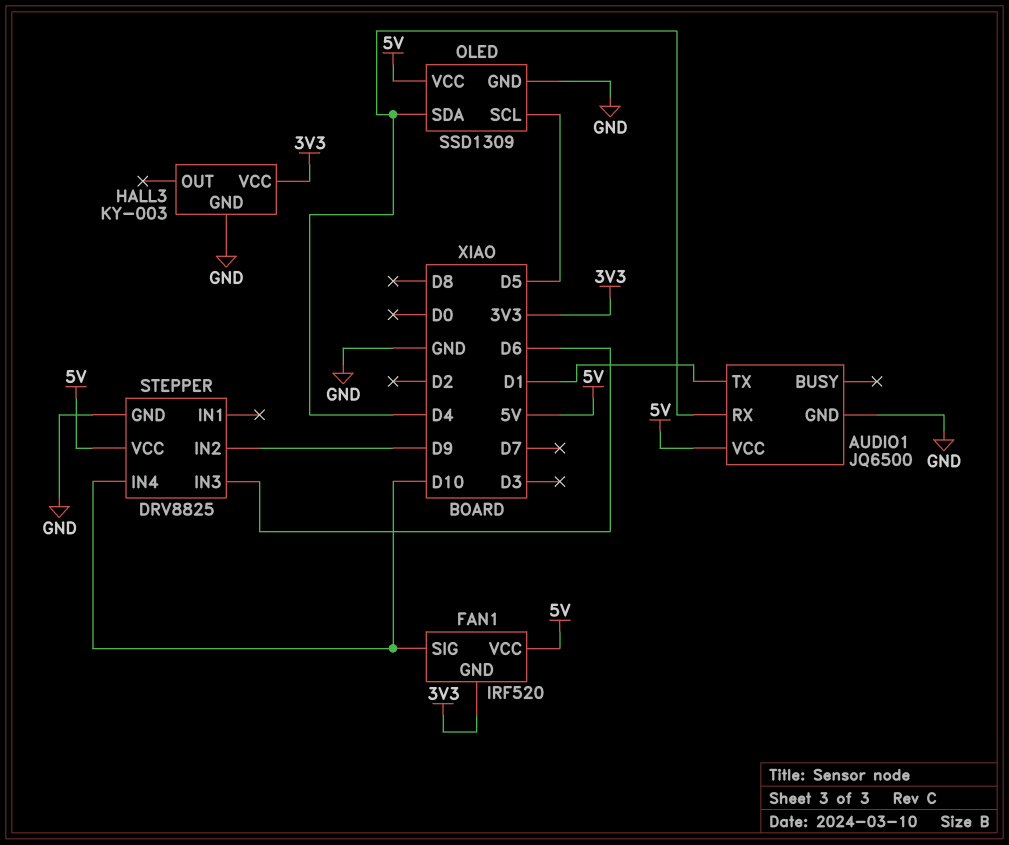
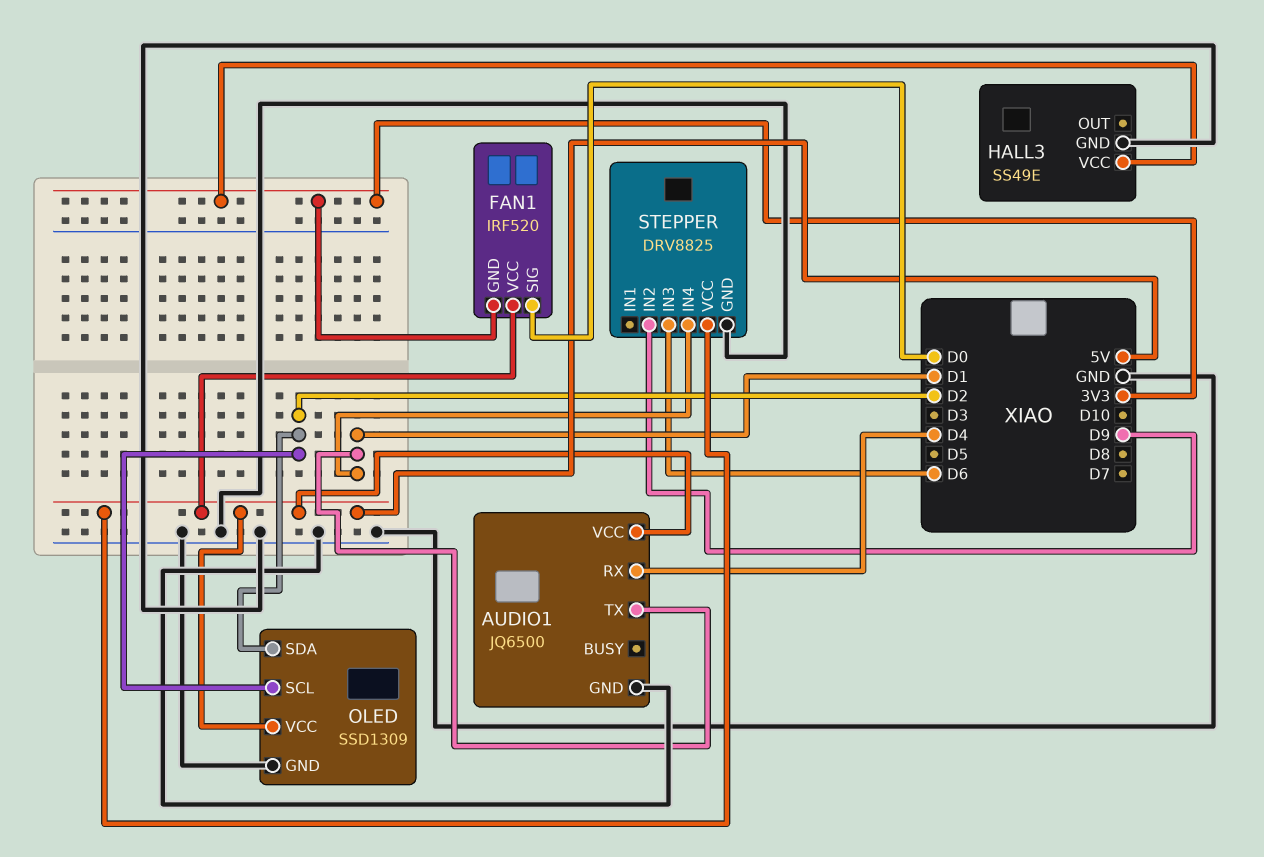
FAN1 pin SIG: D10 -> D0
HALL3: KY-003 -> SS49E
OLED pin SCL: D5 -> D2
OLED pin SDA: D4 -> D2
STEPPER pin IN4: D10 -> D1

